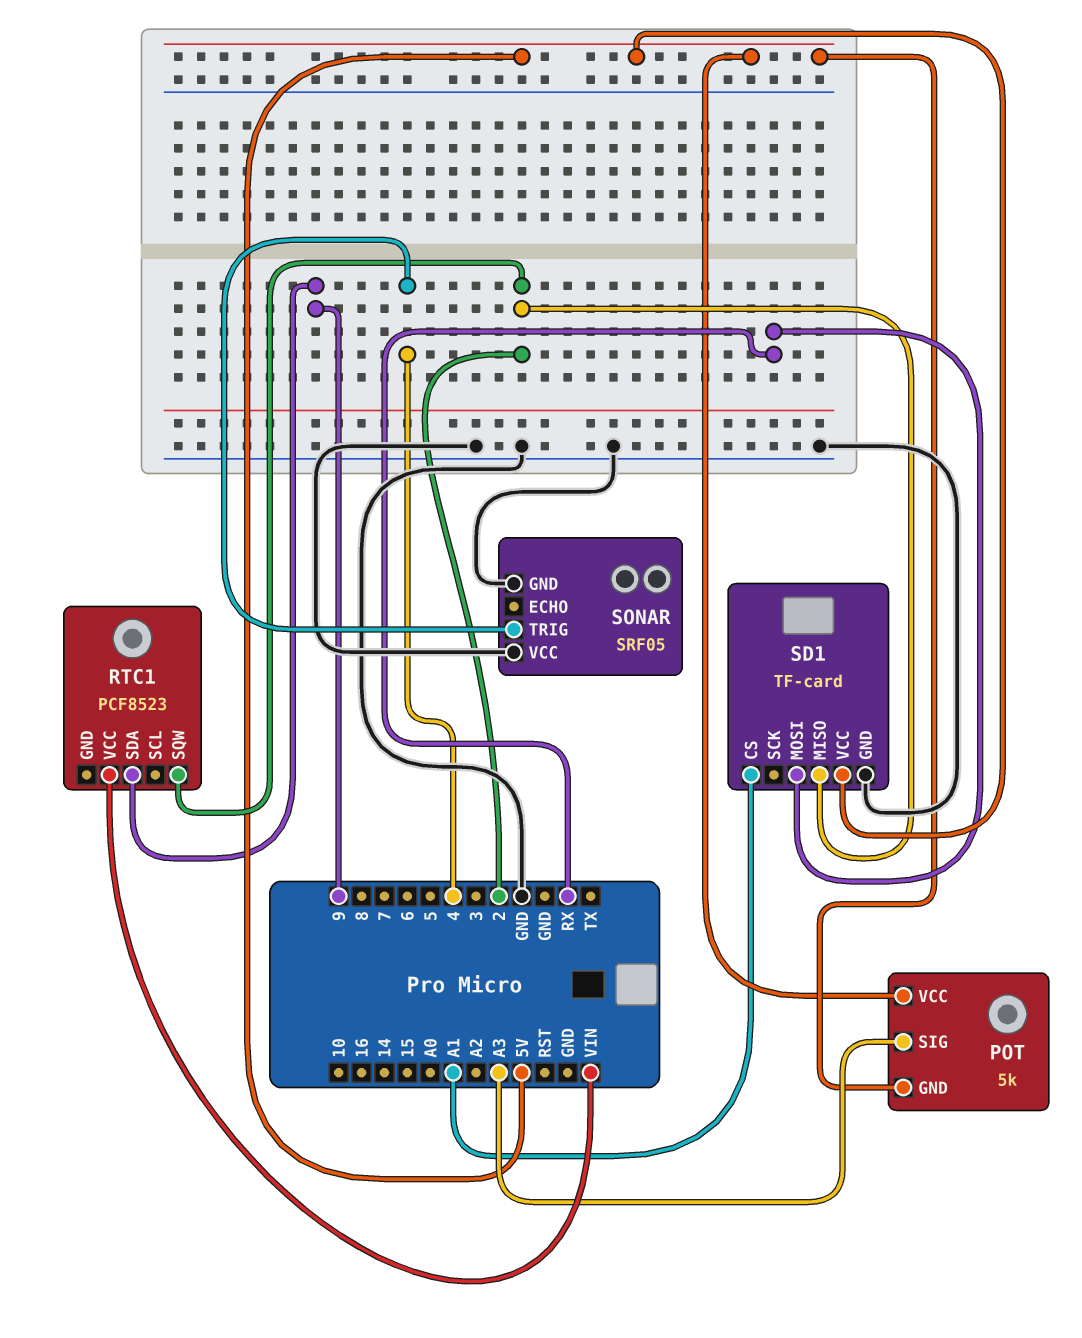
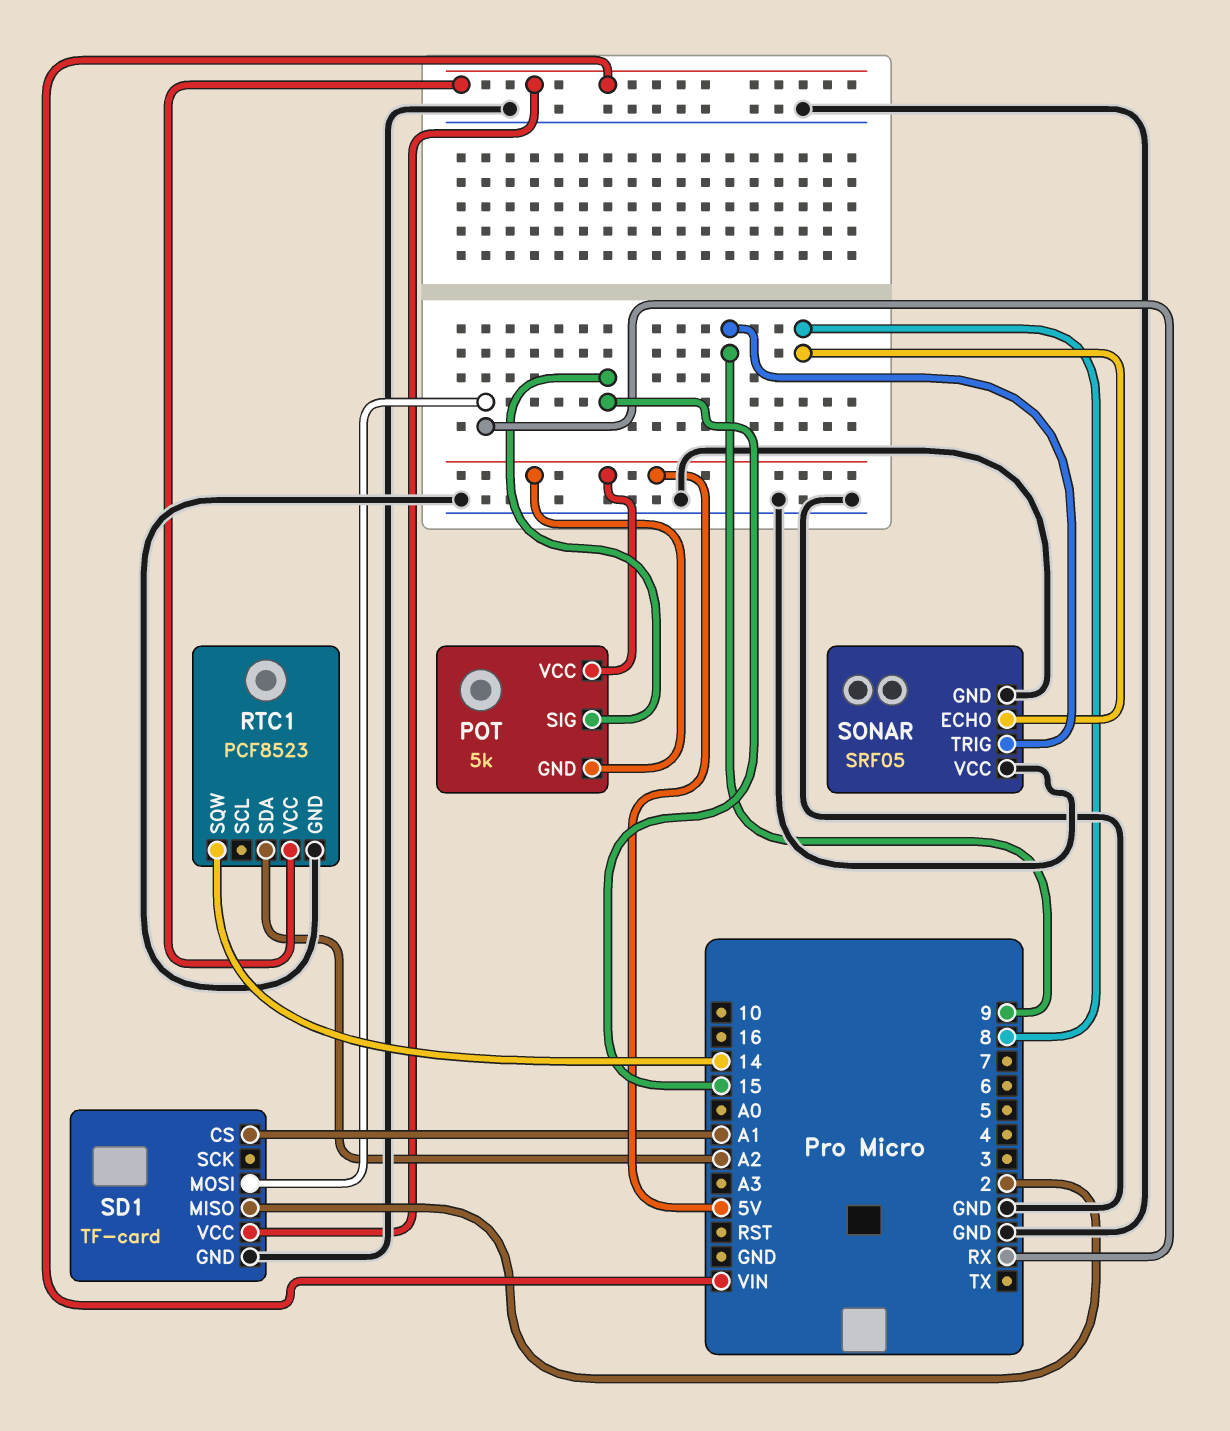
POT pin SIG: A3 -> 15
RTC1 pin GND: none -> GND
RTC1 pin SDA: 9 -> A2
RTC1 pin SQW: 2 -> 14
SD1 pin VCC: 5V -> VIN
SONAR pin ECHO: none -> 8
SONAR pin TRIG: 4 -> 9

